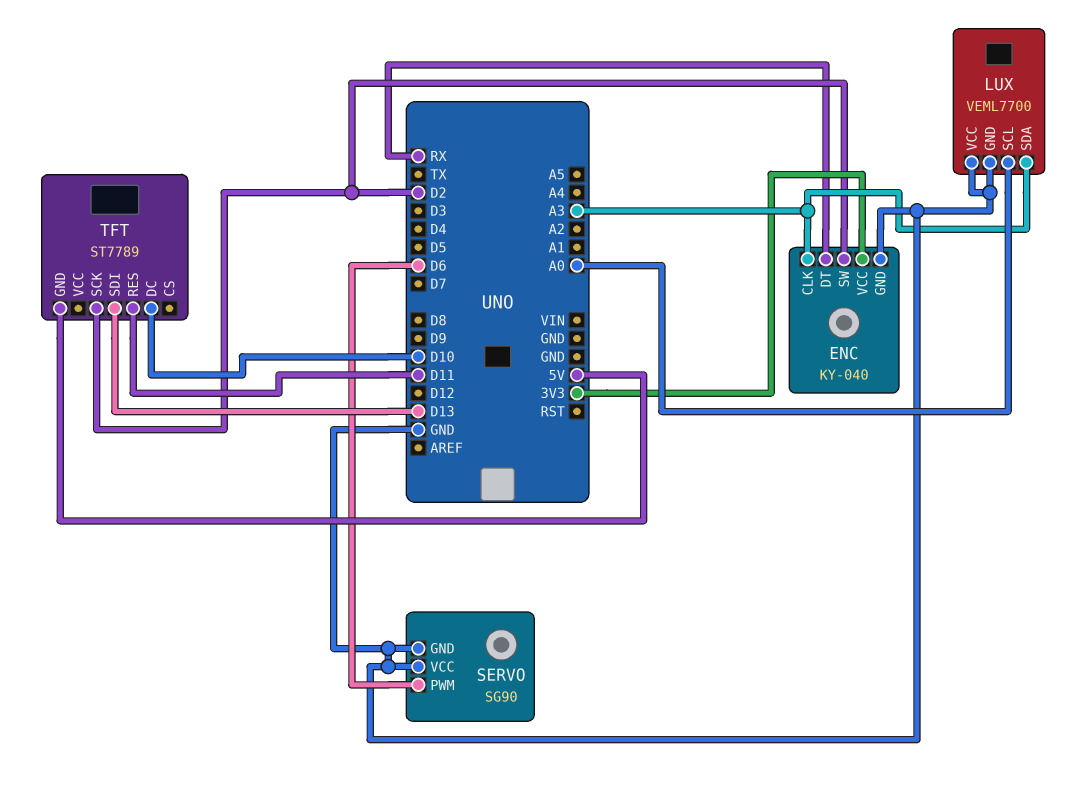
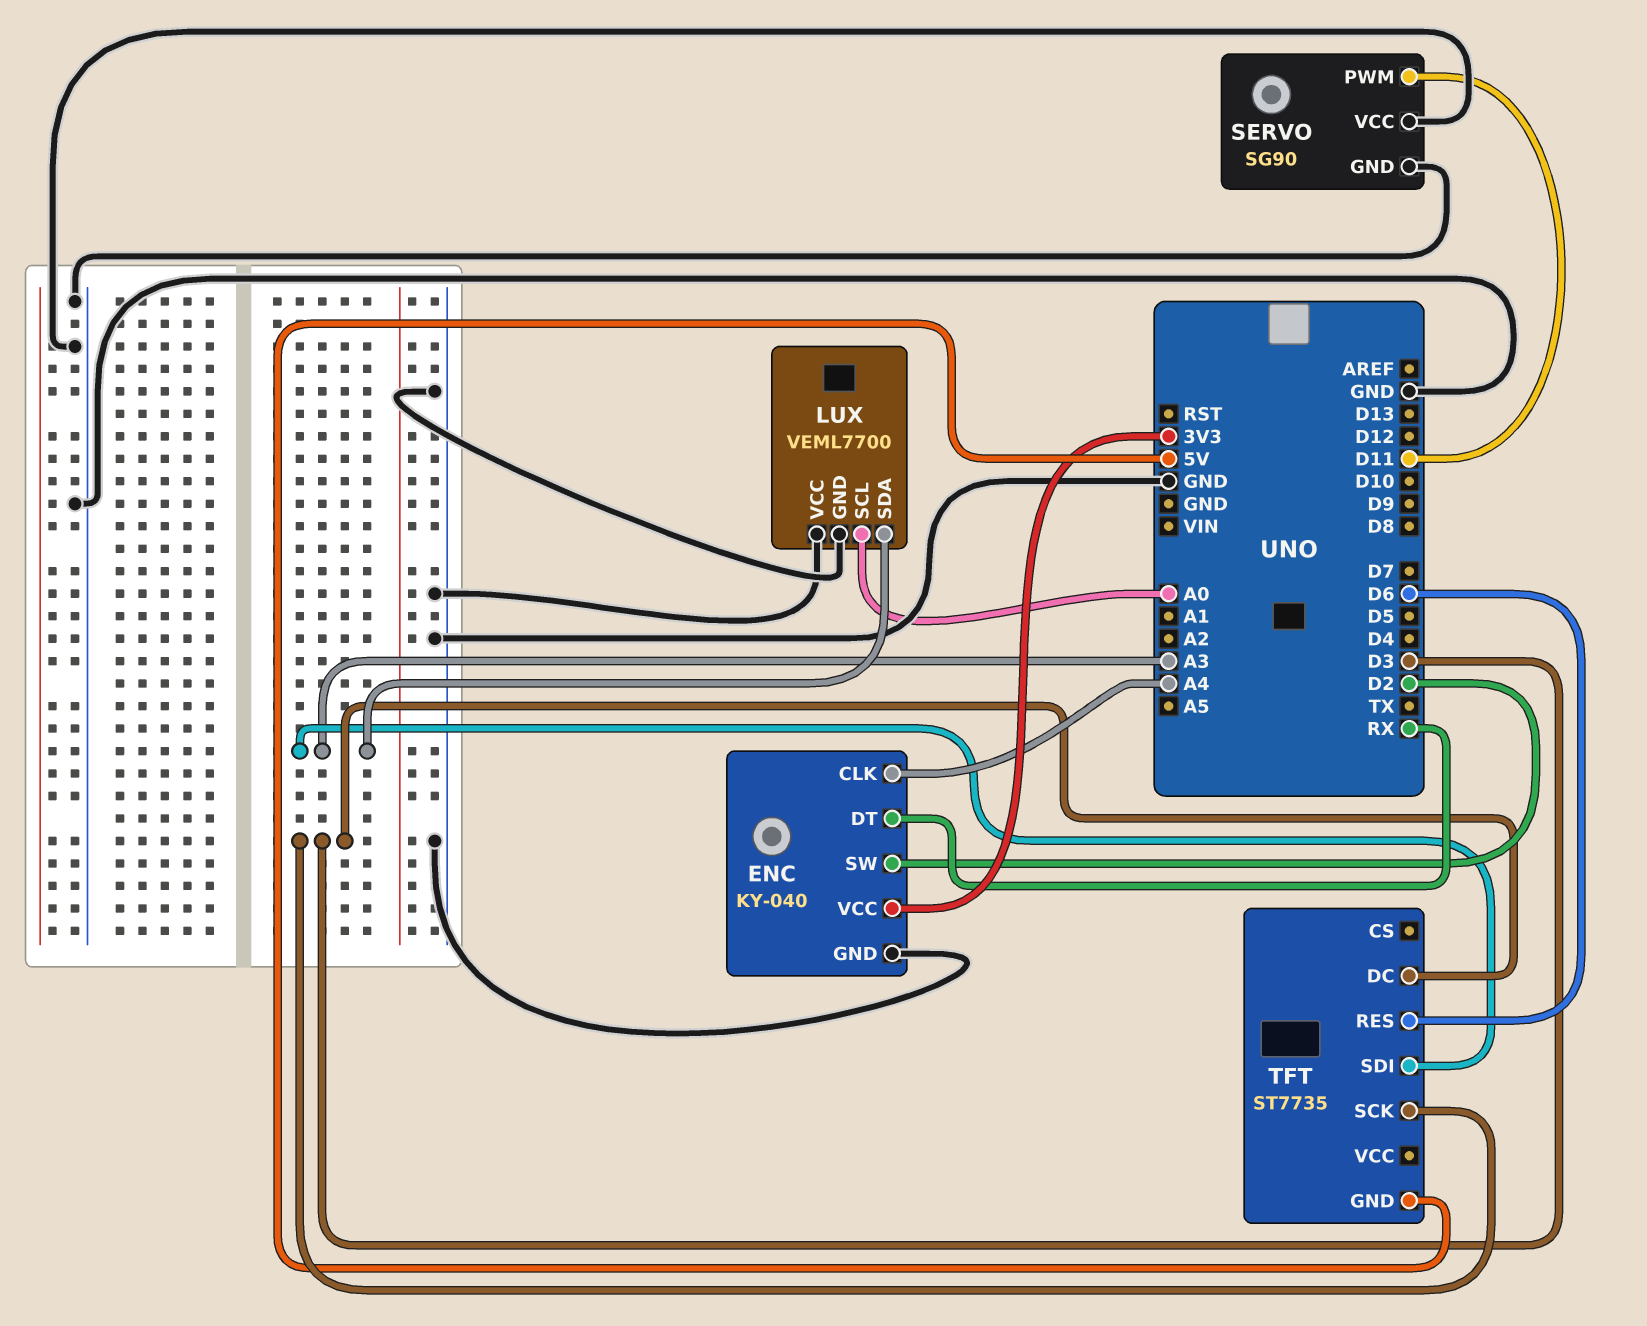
ENC pin CLK: A3 -> A4
SERVO pin PWM: D6 -> D11
TFT: ST7789 -> ST7735
TFT pin DC: D10 -> D3
TFT pin RES: D11 -> D6
TFT pin SCK: D2 -> D3
TFT pin SDI: D13 -> A3

